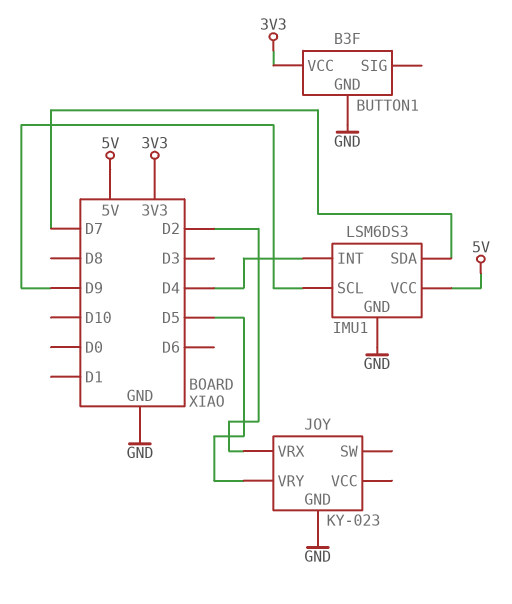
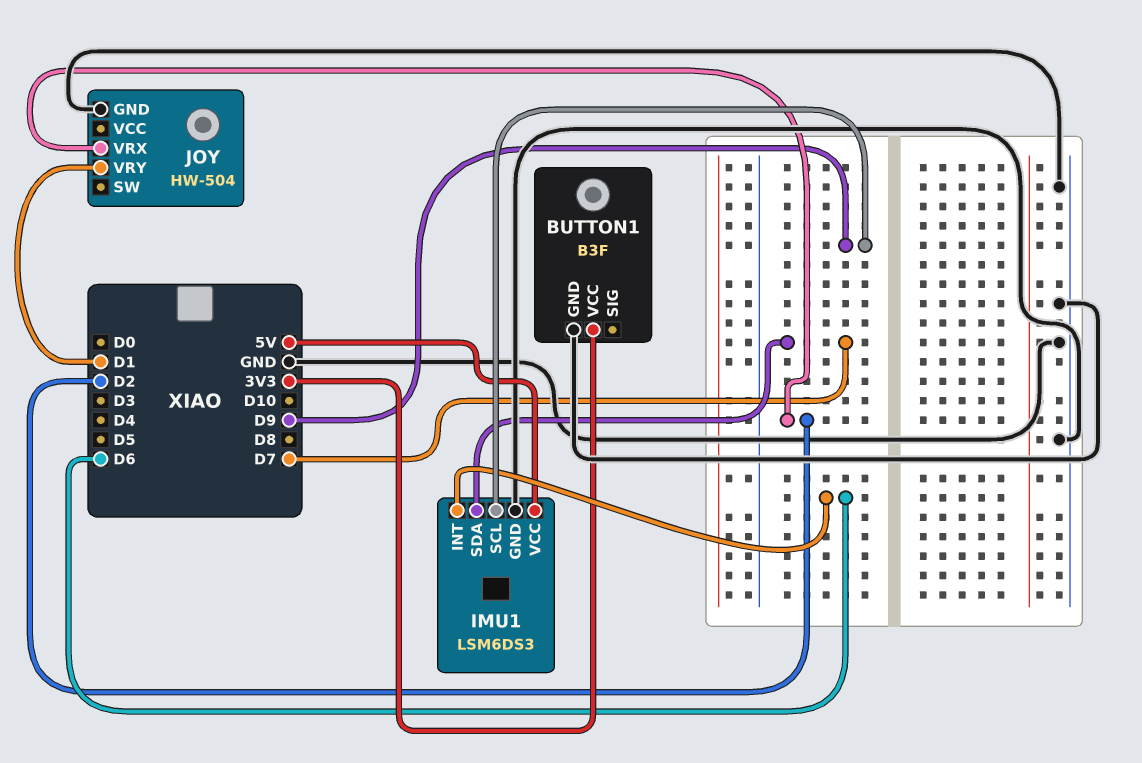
IMU1 pin INT: D4 -> D6
JOY: KY-023 -> HW-504
JOY pin VRY: D5 -> D1

